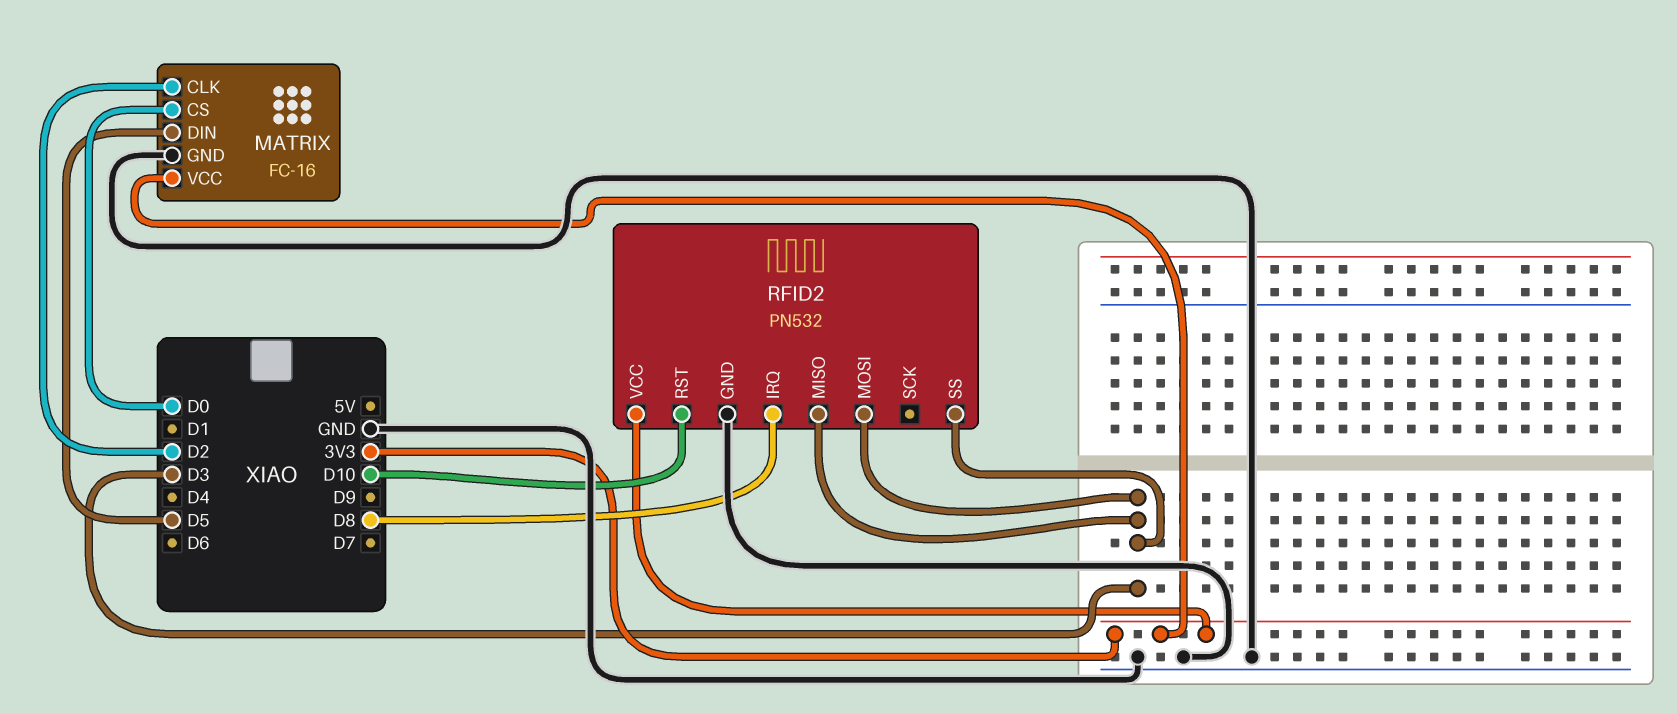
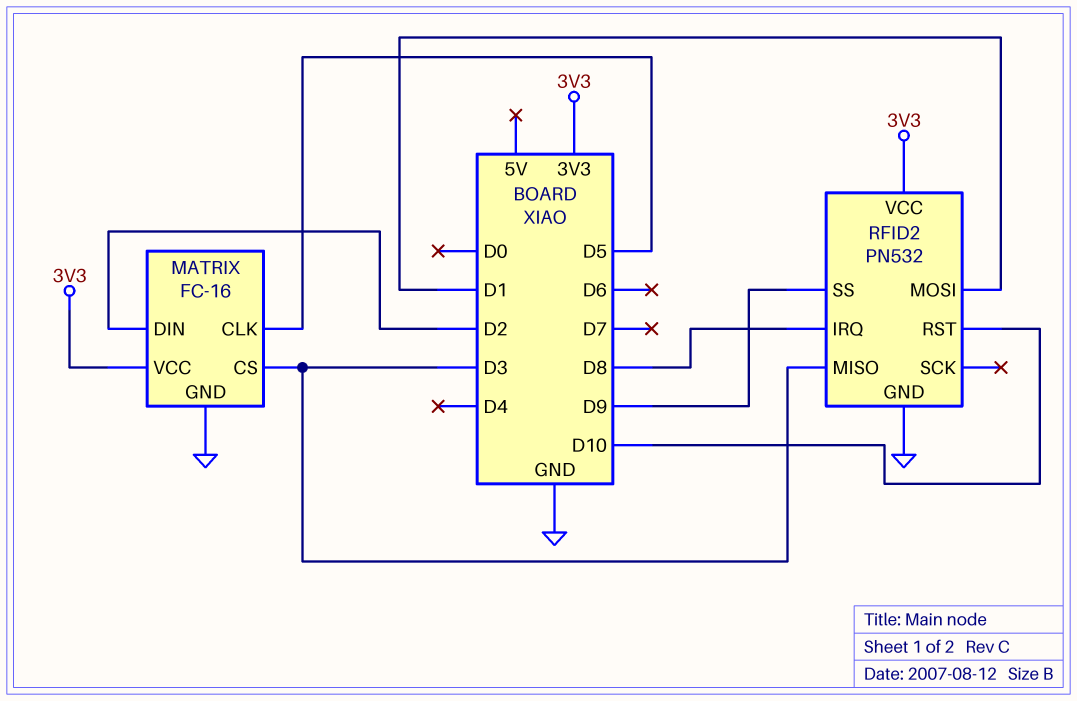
MATRIX pin CLK: D2 -> D5
MATRIX pin CS: D0 -> D3
MATRIX pin DIN: D5 -> D2
RFID2 pin MOSI: D3 -> D1
RFID2 pin SS: D3 -> D9

